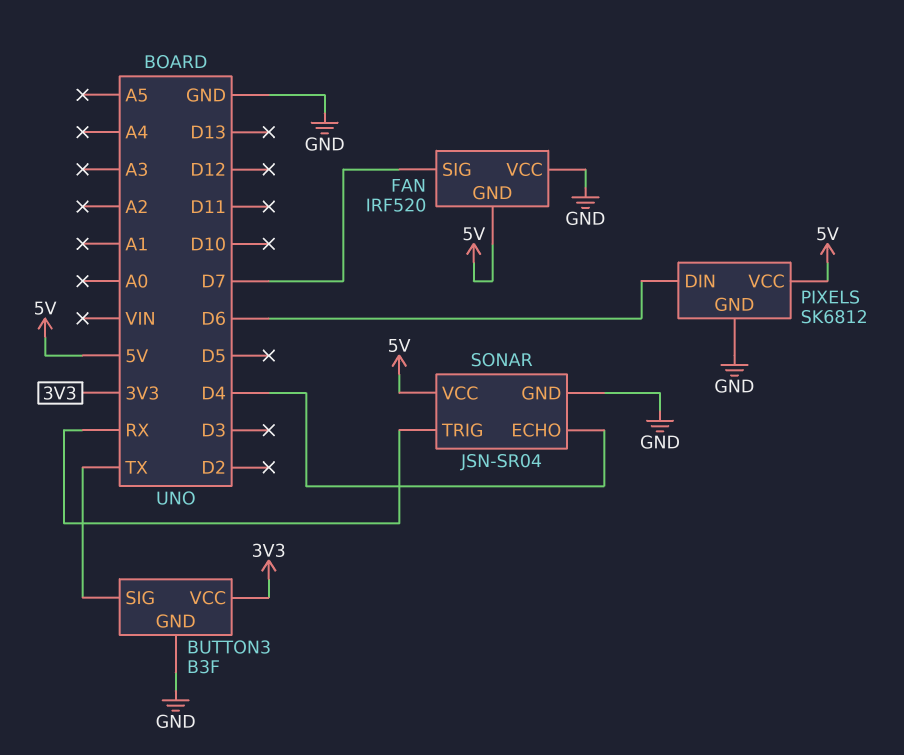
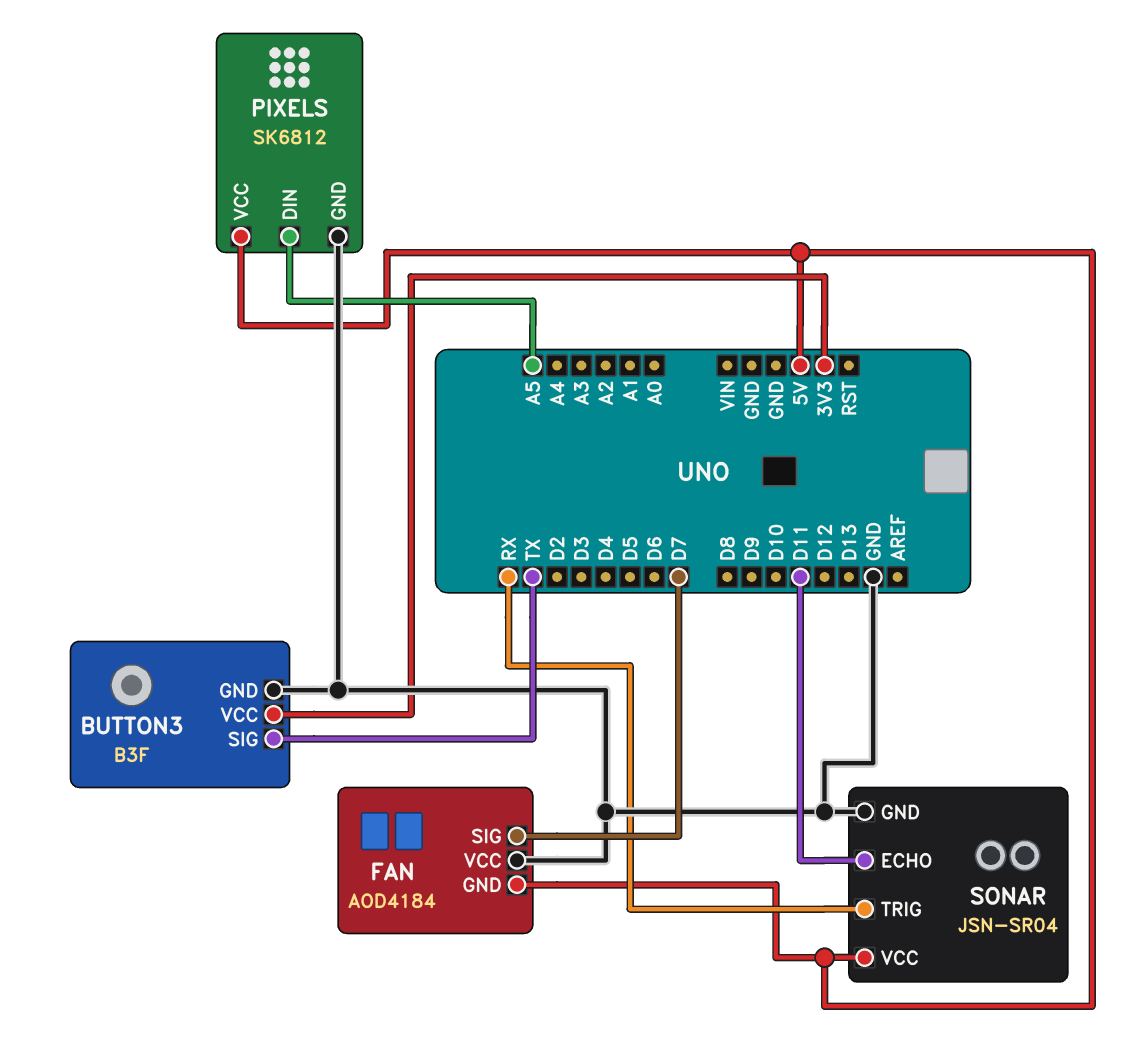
FAN: IRF520 -> AOD4184
PIXELS pin DIN: D6 -> A5
SONAR pin ECHO: D4 -> D11

